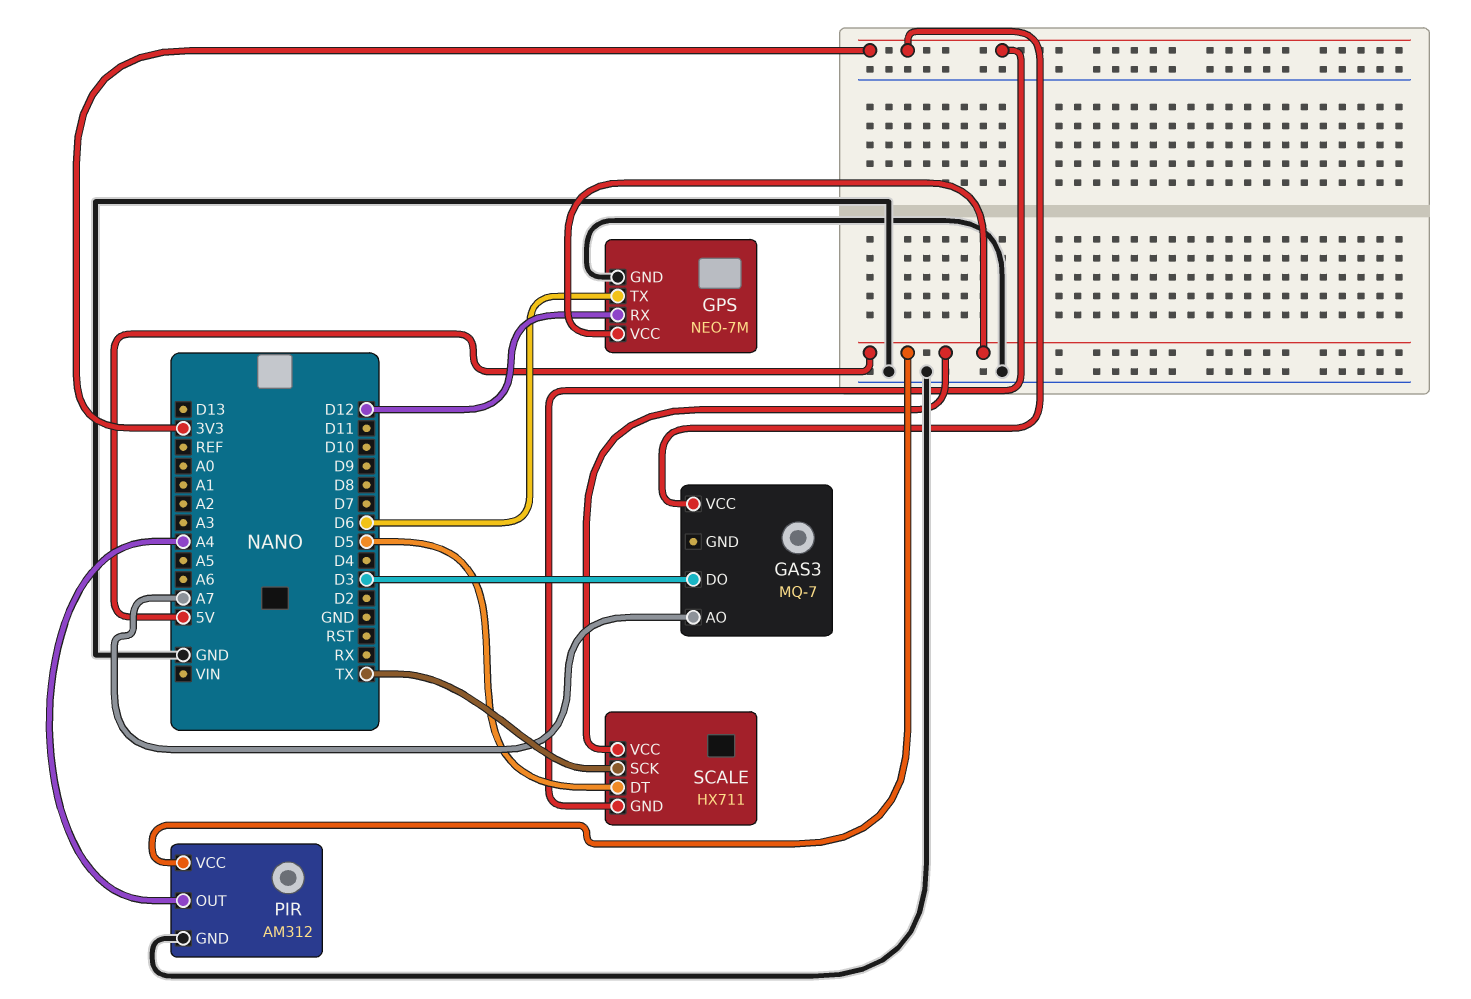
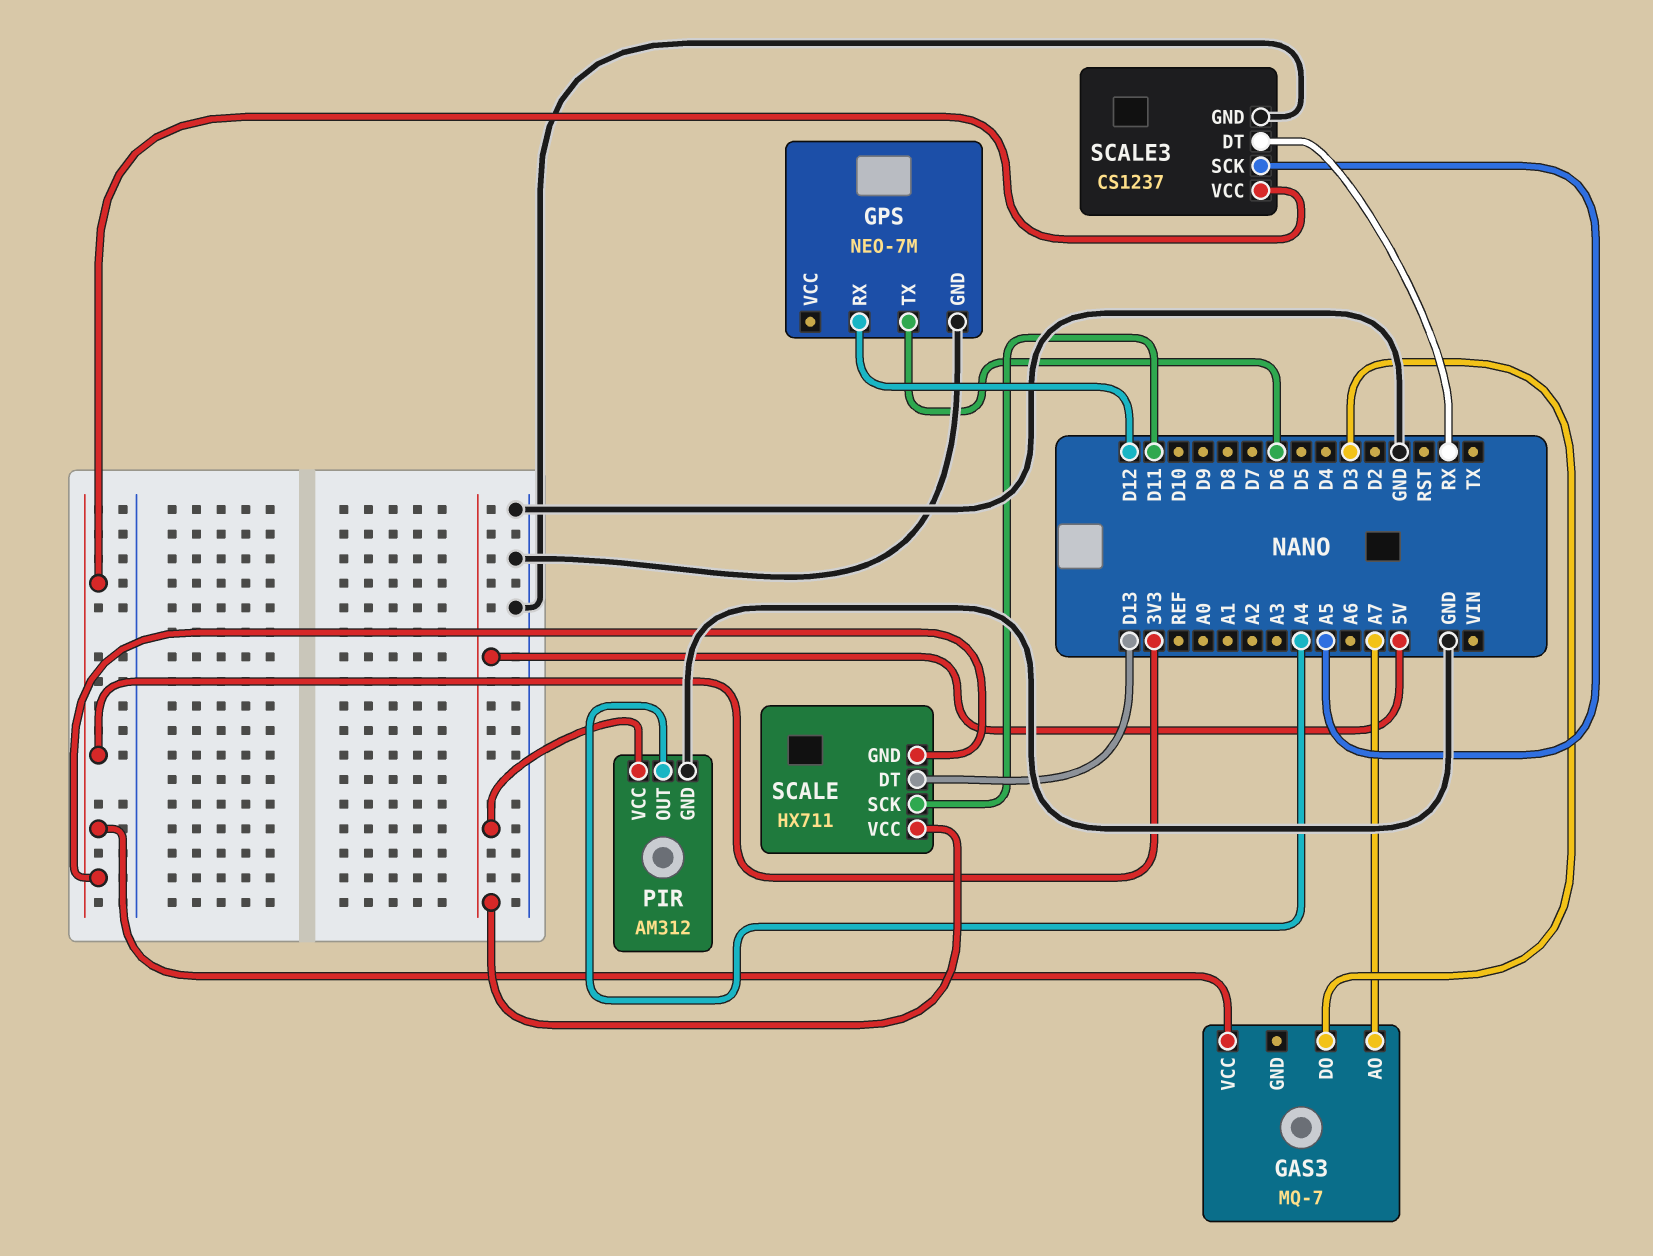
GPS pin VCC: 5V -> none
SCALE pin DT: D5 -> D13
SCALE pin SCK: TX -> D11
SCALE3: none -> CS1237
SCALE3 pin DT: none -> RX
SCALE3 pin GND: none -> GND
SCALE3 pin SCK: none -> A5
SCALE3 pin VCC: none -> 3V3

